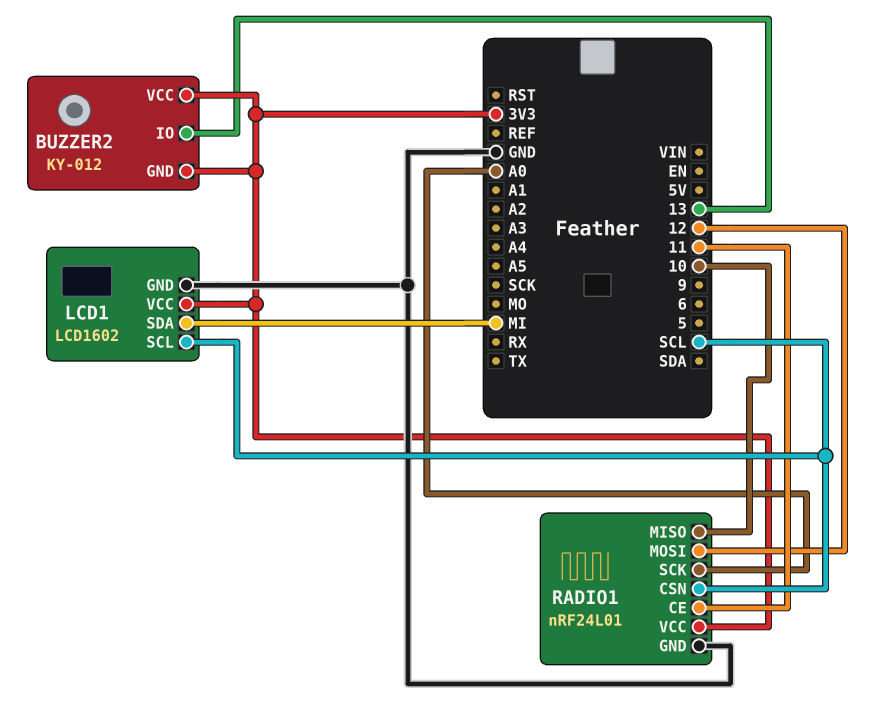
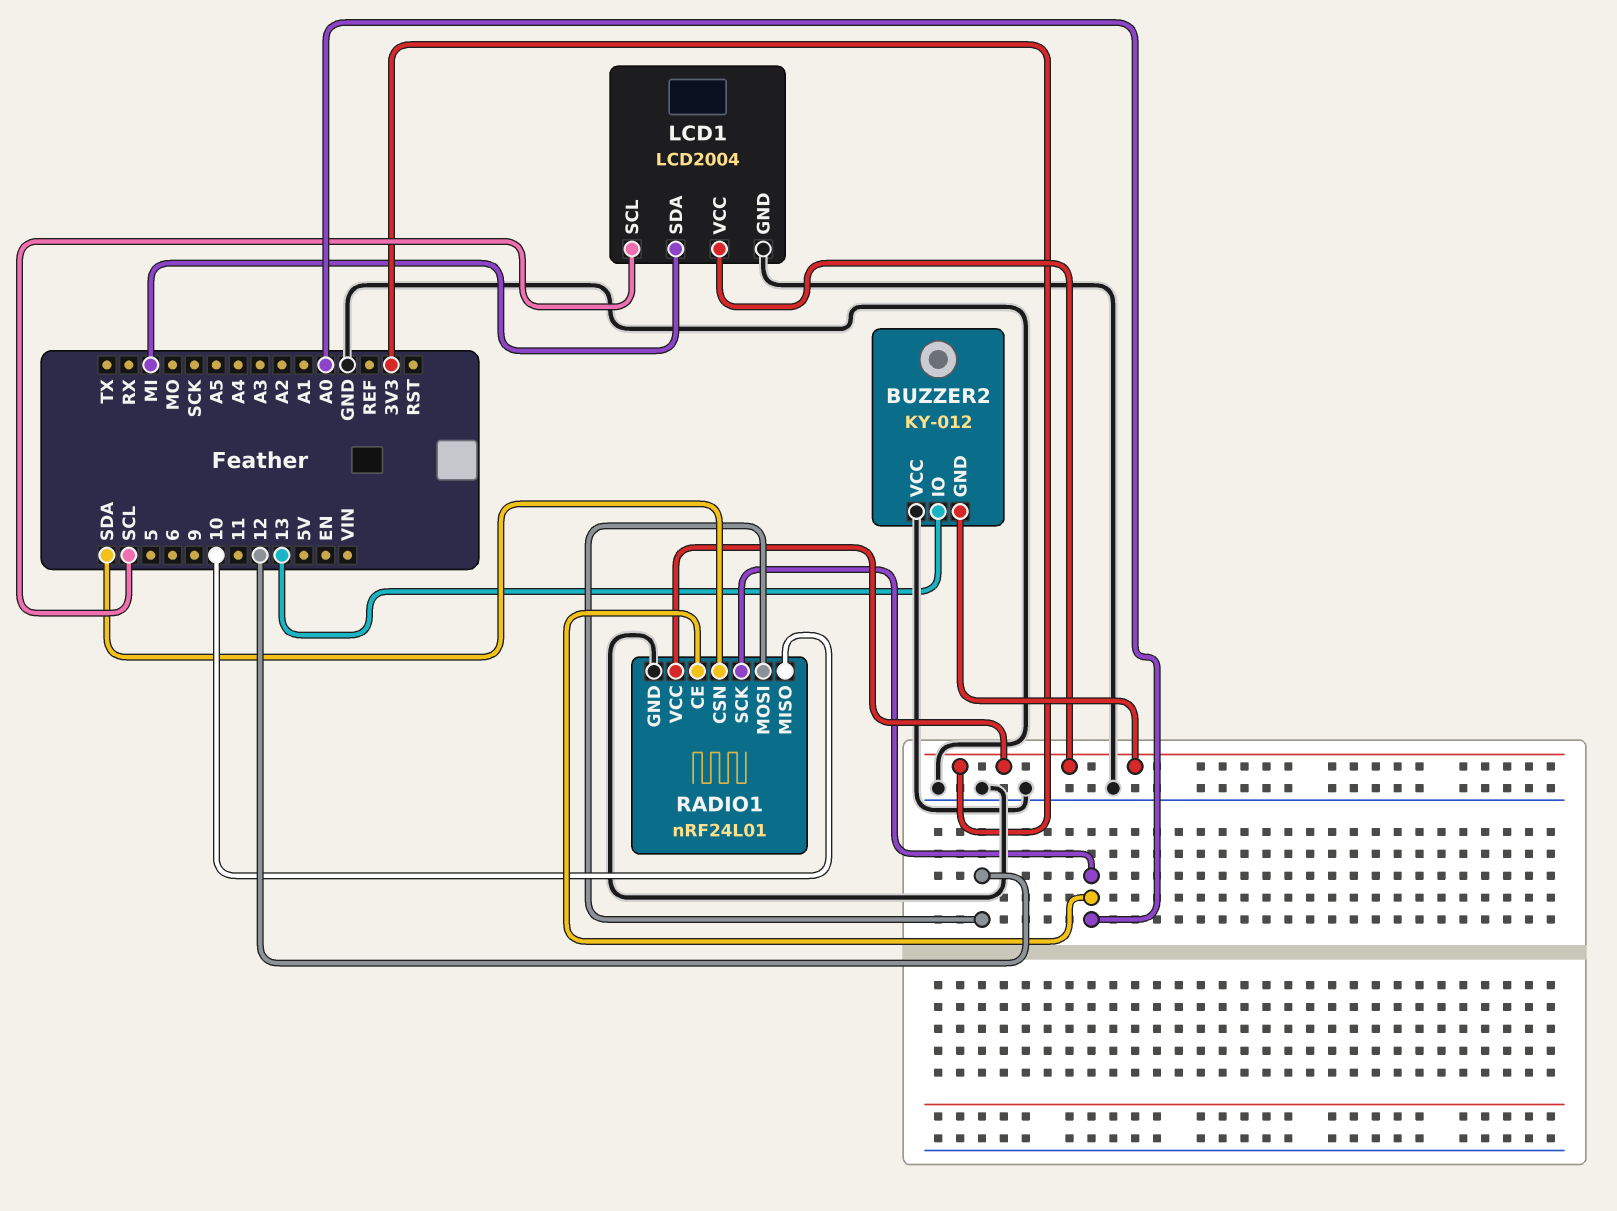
BUZZER2 pin VCC: 3V3 -> GND
LCD1: LCD1602 -> LCD2004
RADIO1 pin CE: 11 -> A0
RADIO1 pin CSN: SCL -> SDA

